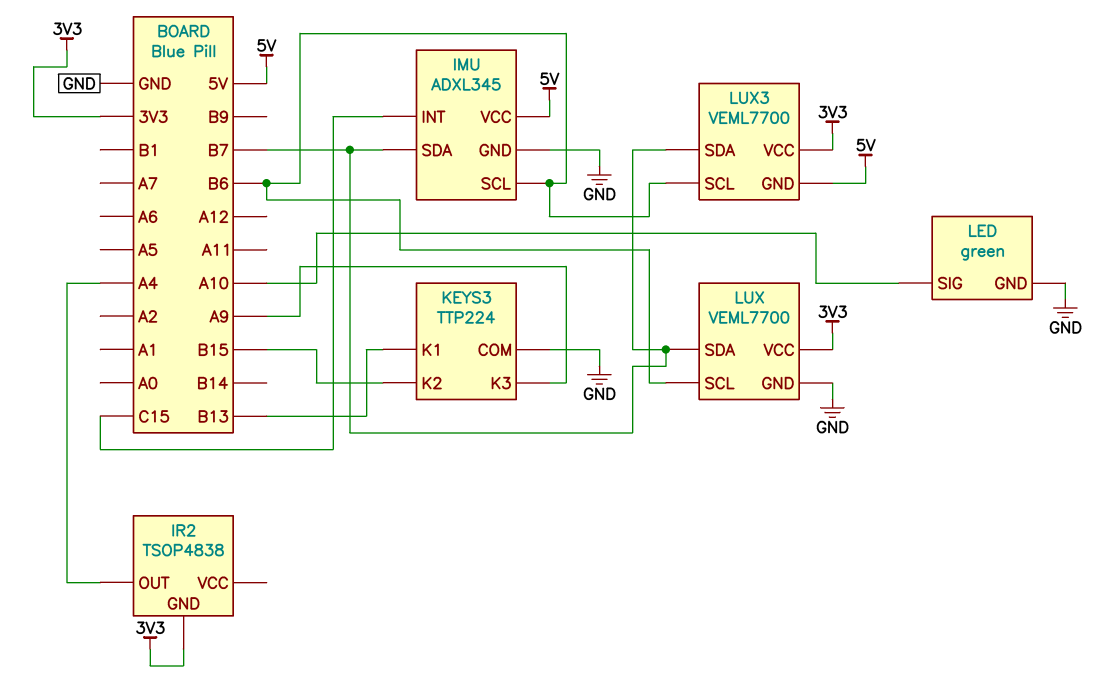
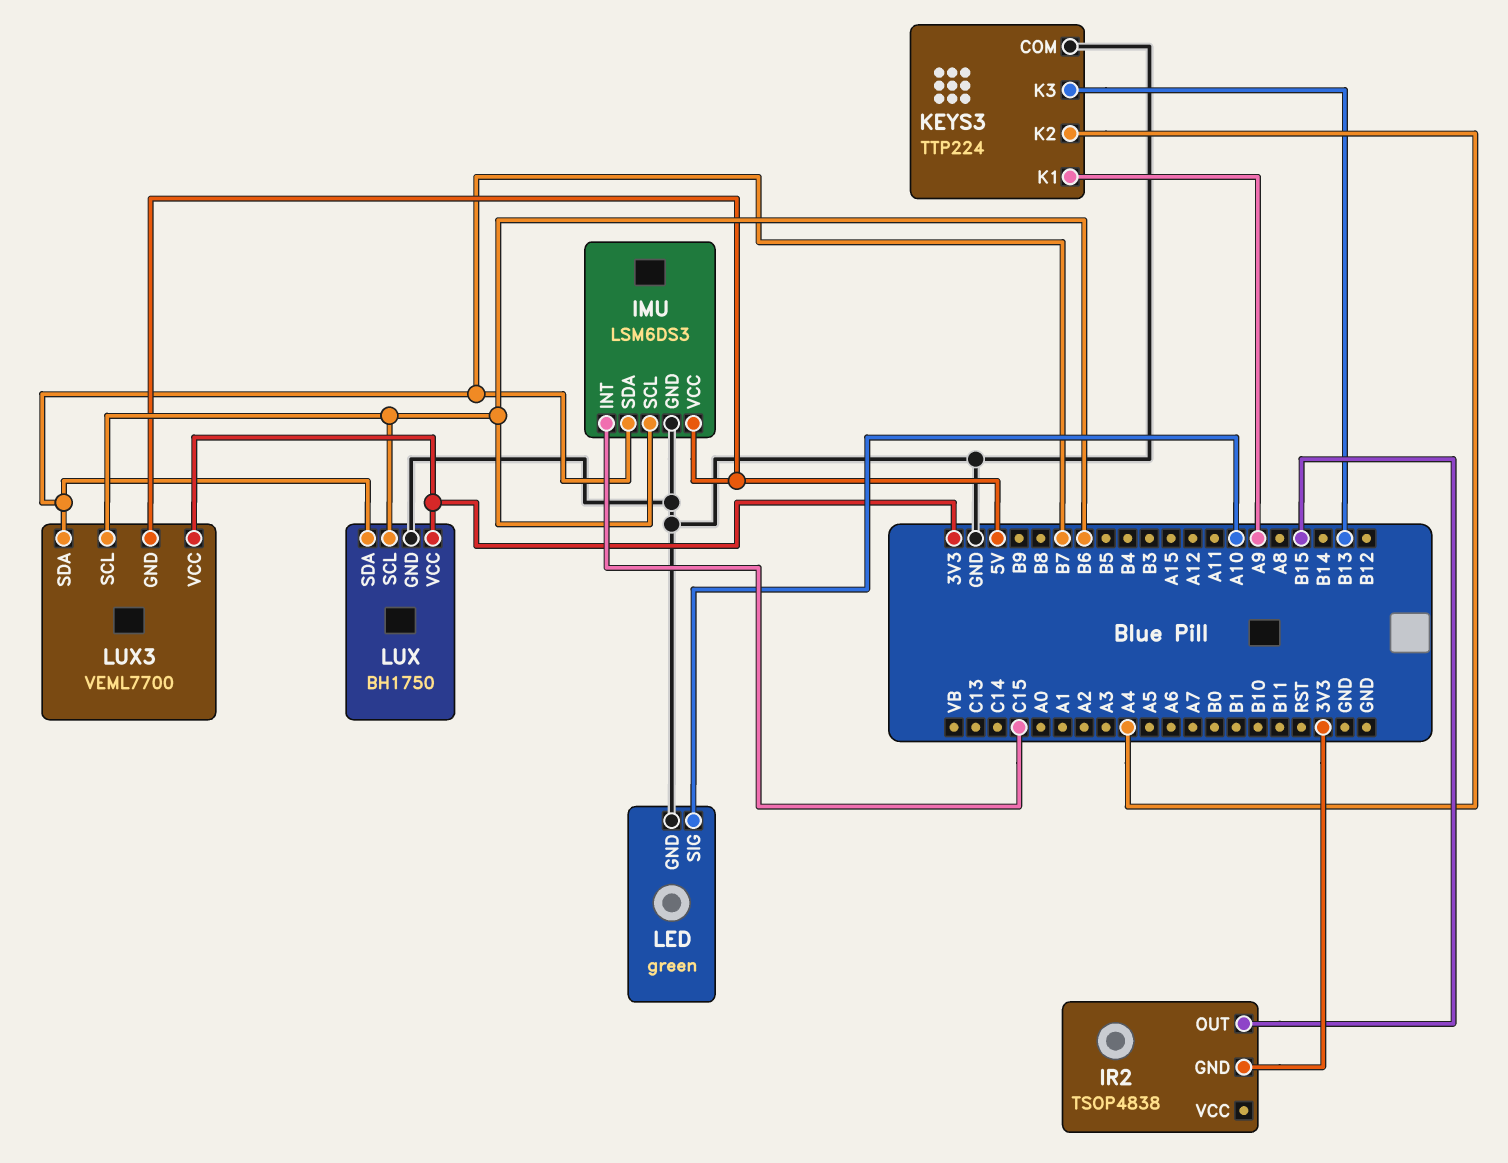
IMU: ADXL345 -> LSM6DS3
IR2 pin OUT: A4 -> B15
KEYS3 pin K1: B13 -> A9
KEYS3 pin K2: B15 -> A4
KEYS3 pin K3: A9 -> B13
LUX: VEML7700 -> BH1750

